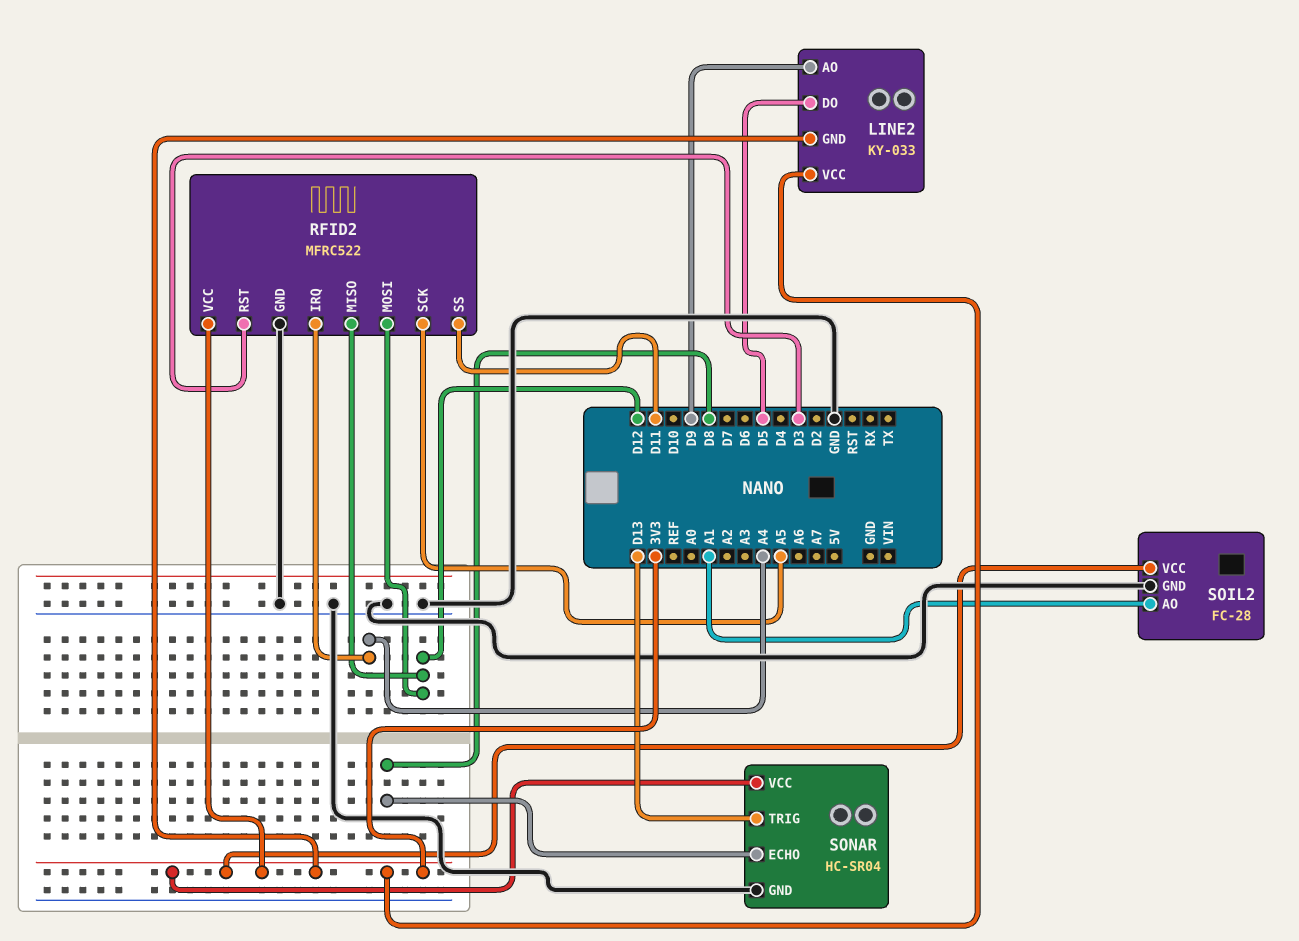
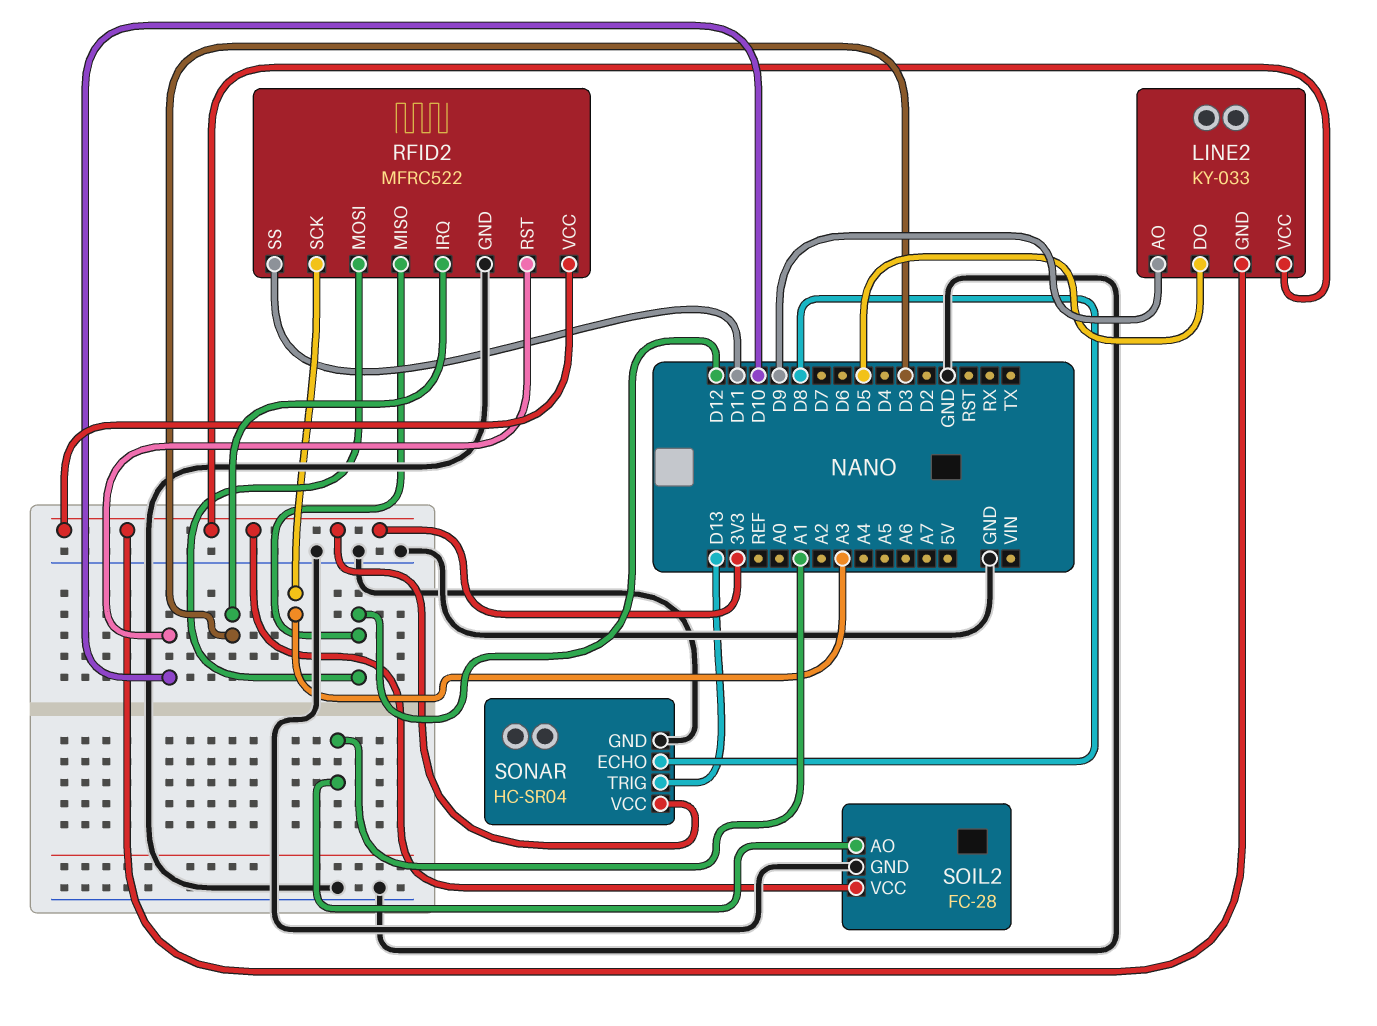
RFID2 pin IRQ: A4 -> D3
RFID2 pin RST: D3 -> D10
RFID2 pin SCK: A5 -> A3

